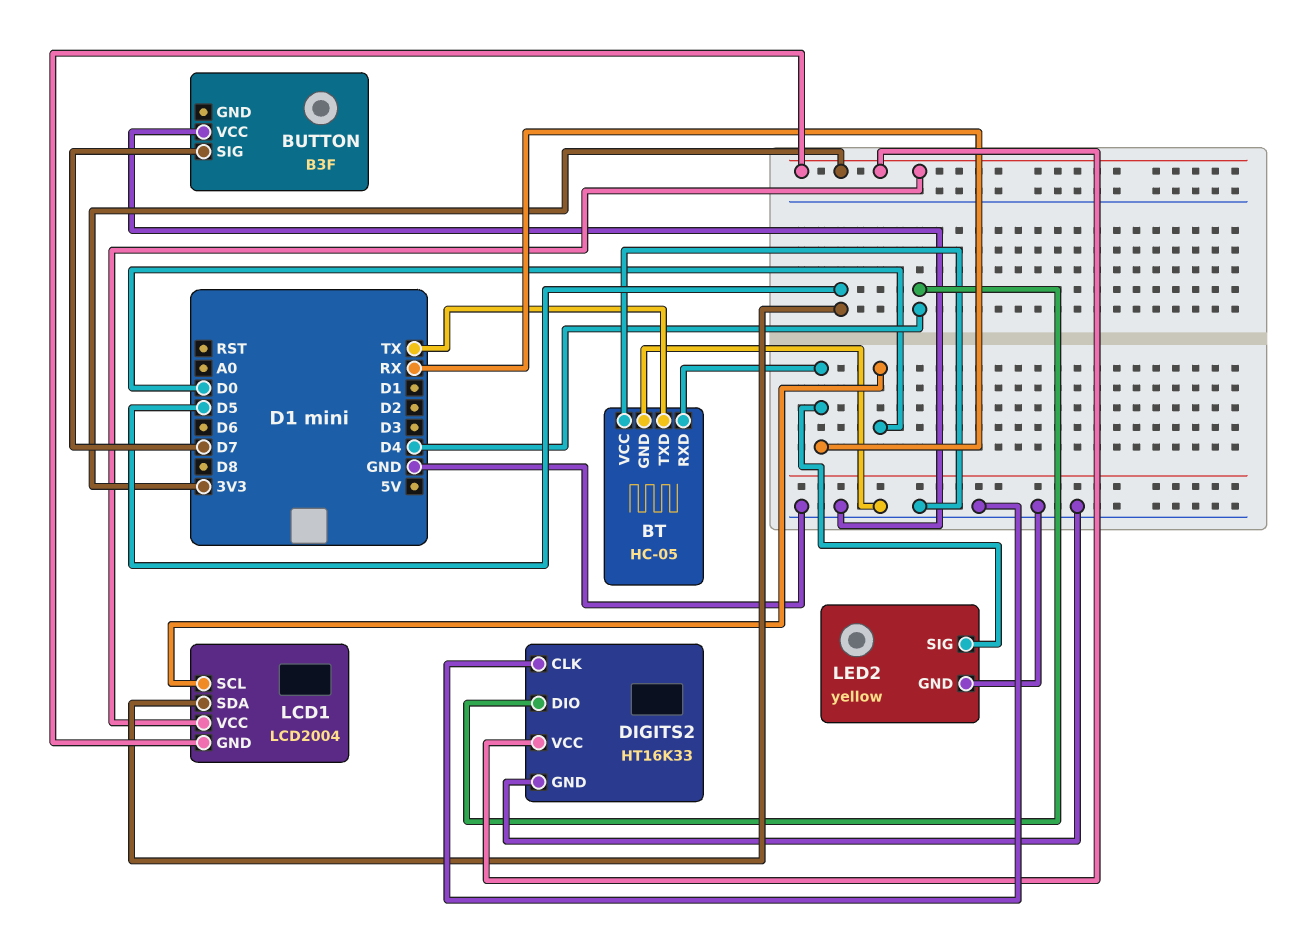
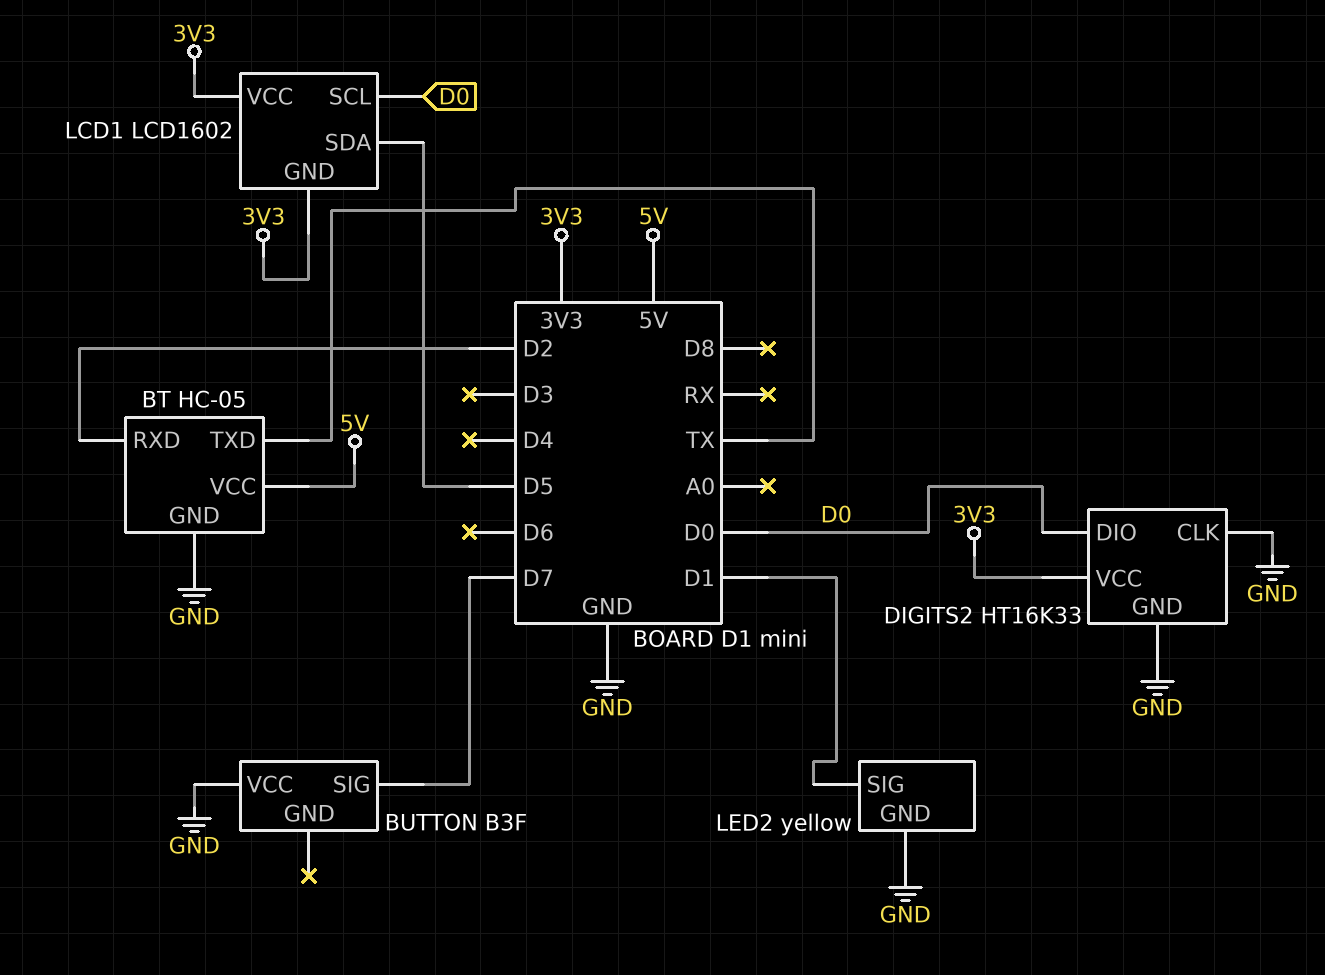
BT pin RXD: RX -> D2
BT pin VCC: GND -> 5V
DIGITS2 pin DIO: D4 -> D0
LCD1: LCD2004 -> LCD1602
LED2 pin SIG: RX -> D1

